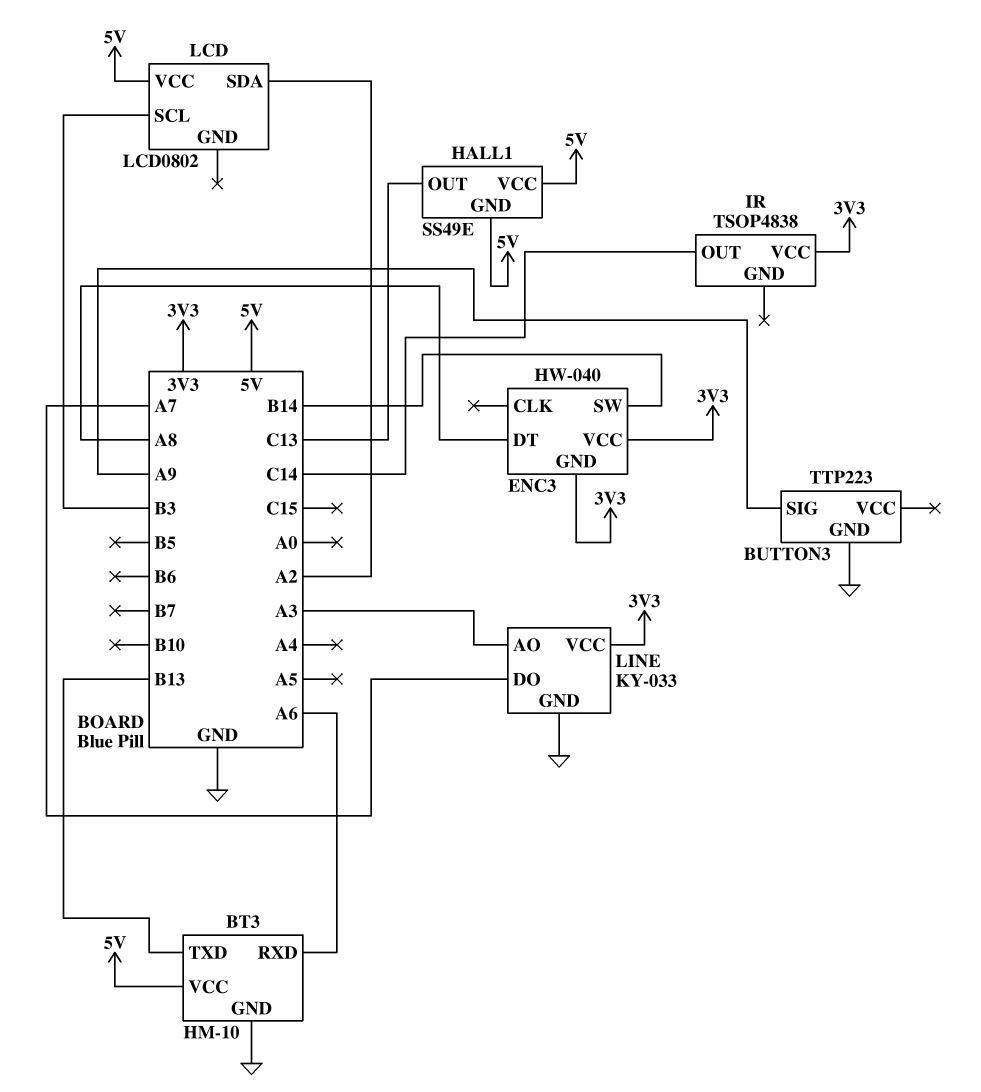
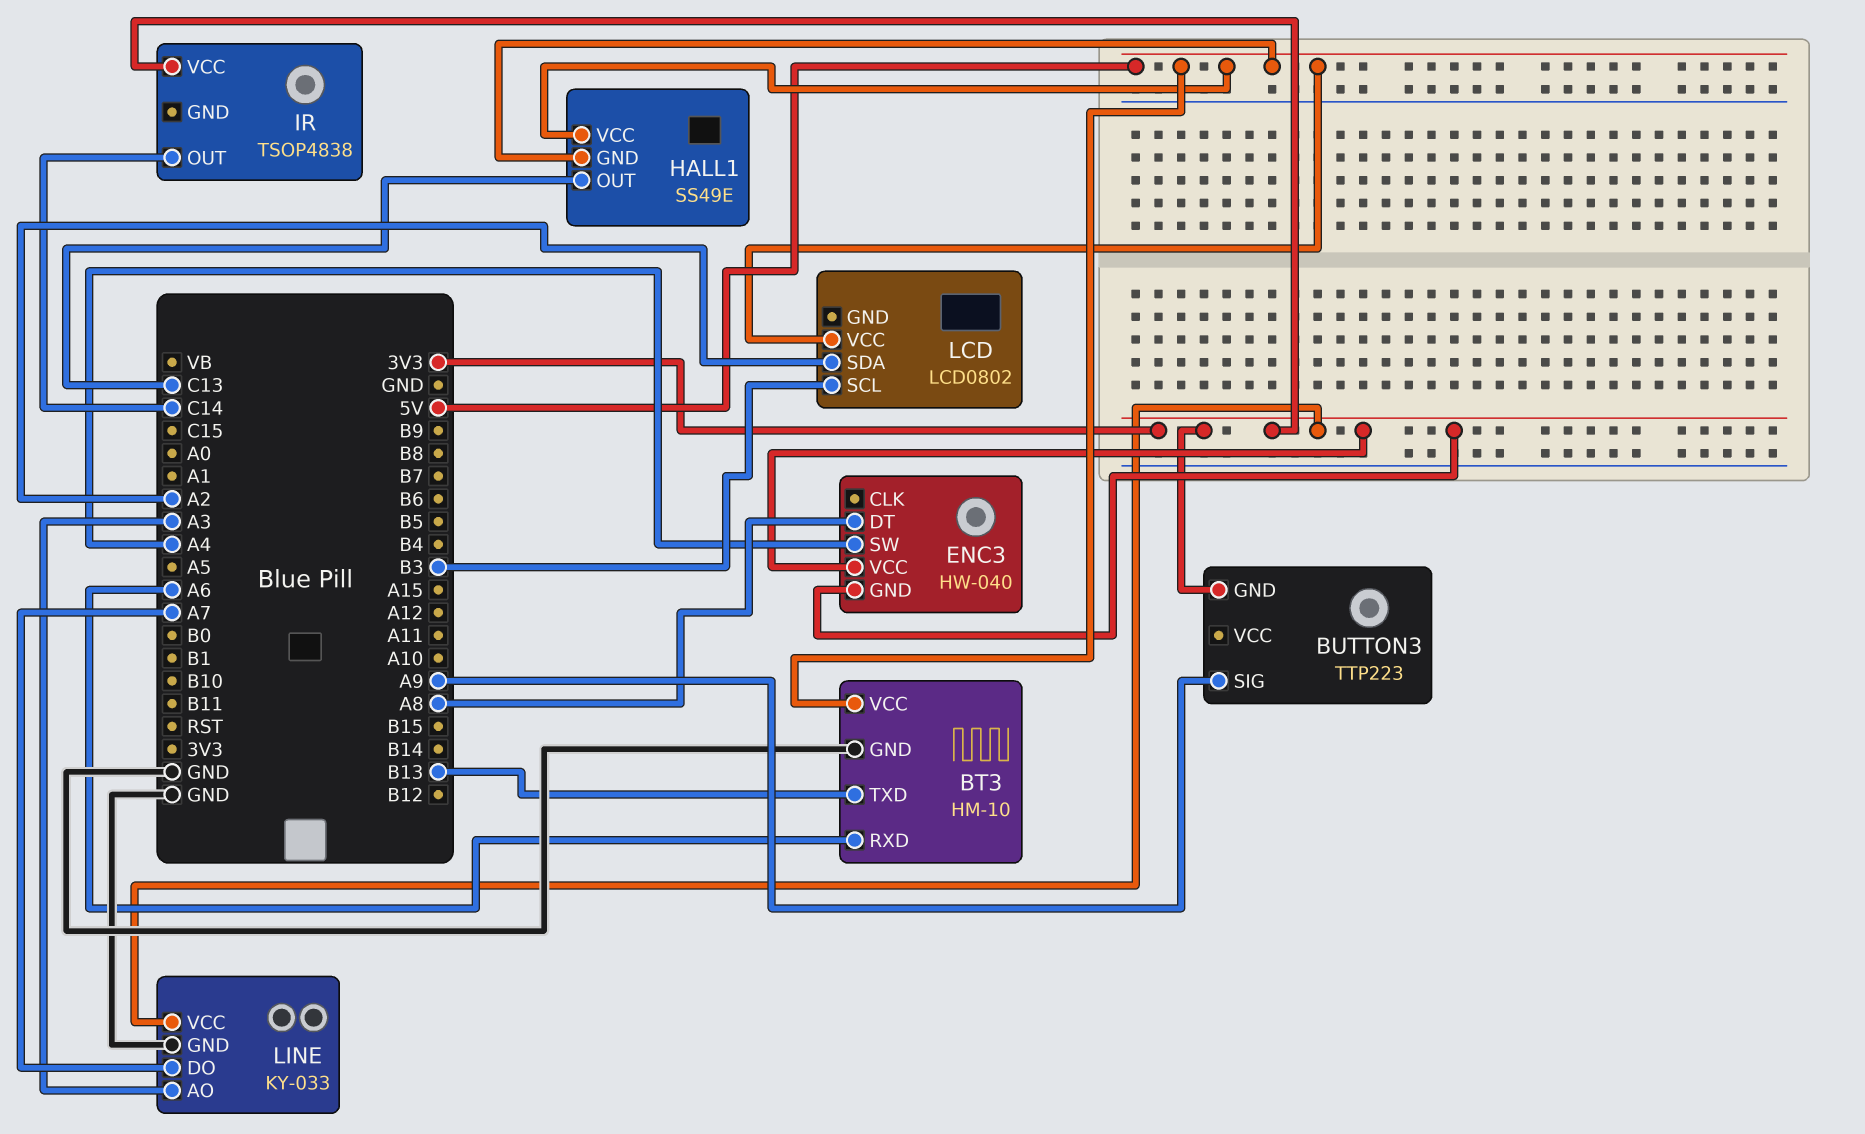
BUTTON3 pin GND: GND -> 3V3
ENC3 pin SW: B14 -> A4

